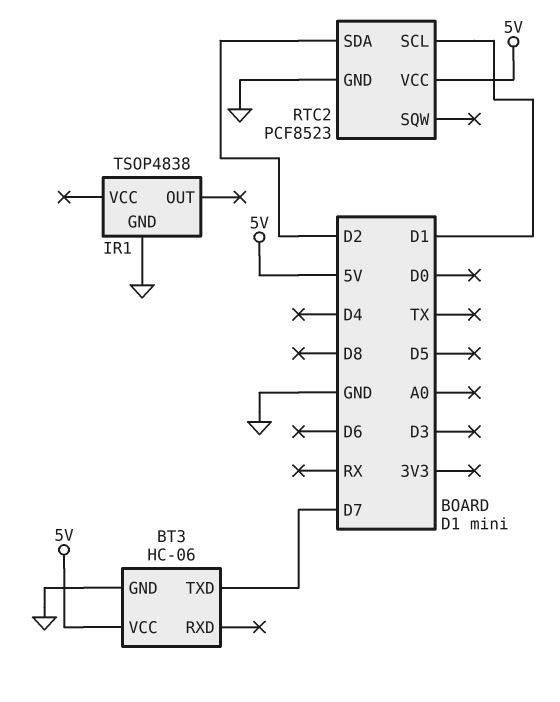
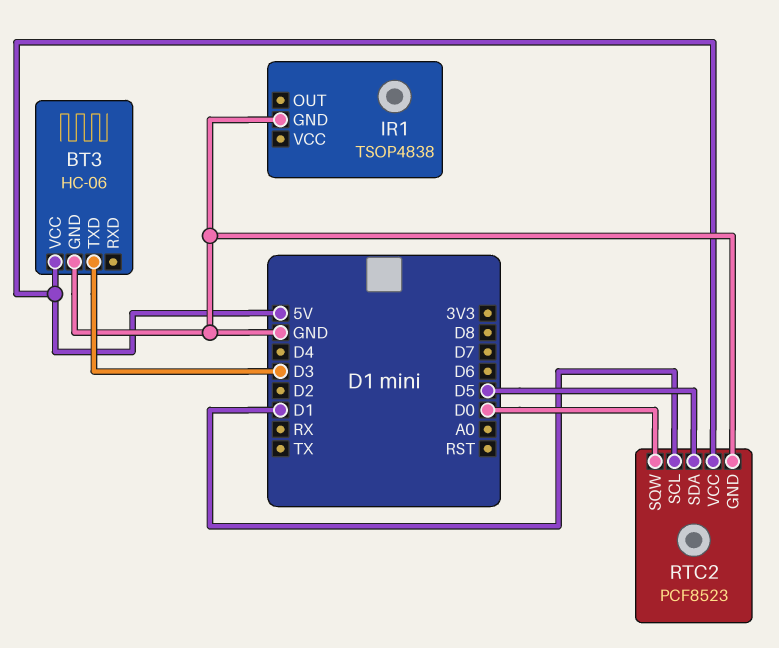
BT3 pin TXD: D7 -> D3
RTC2 pin SDA: D2 -> D5
RTC2 pin SQW: none -> D0

